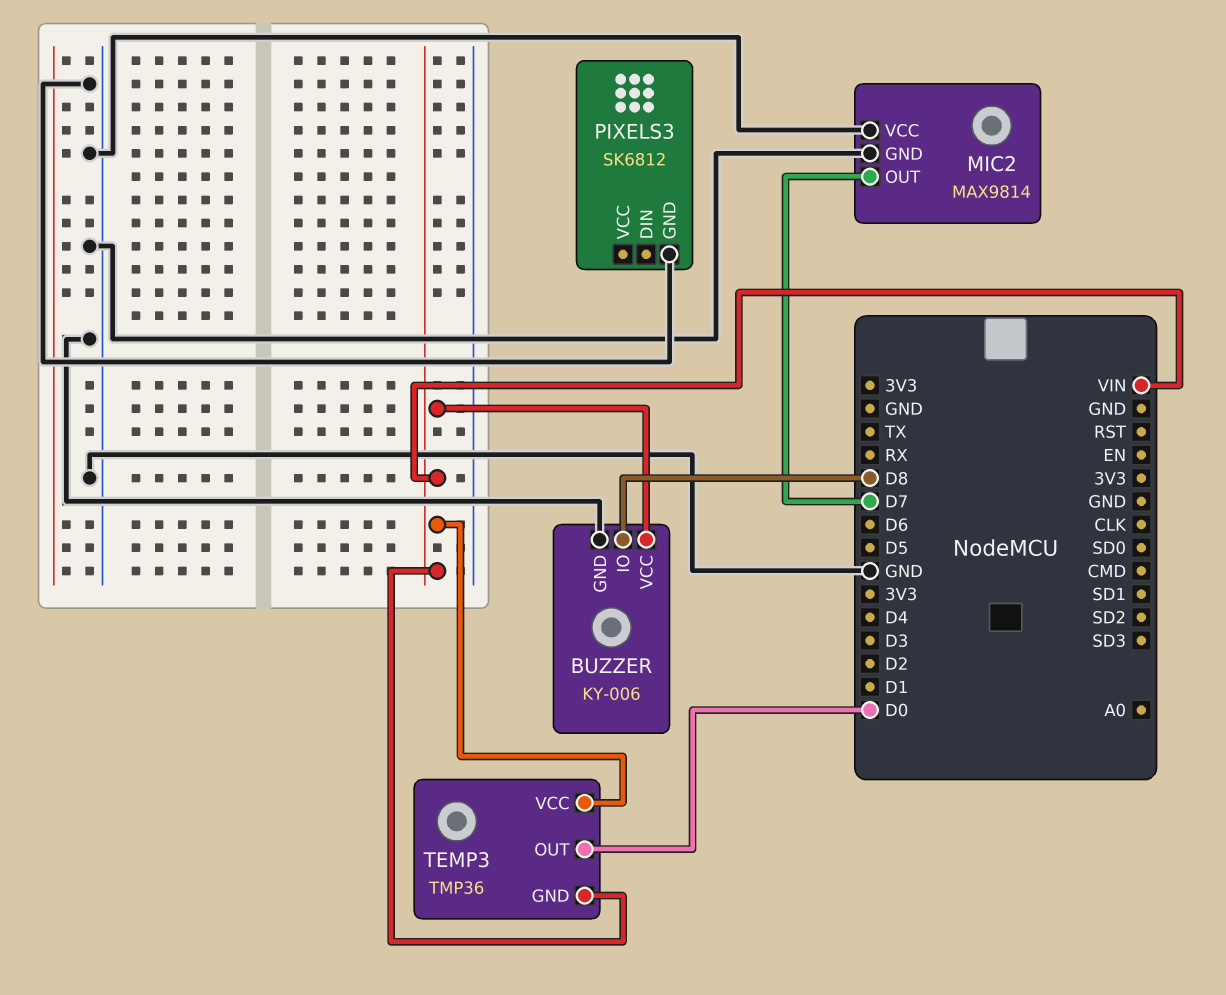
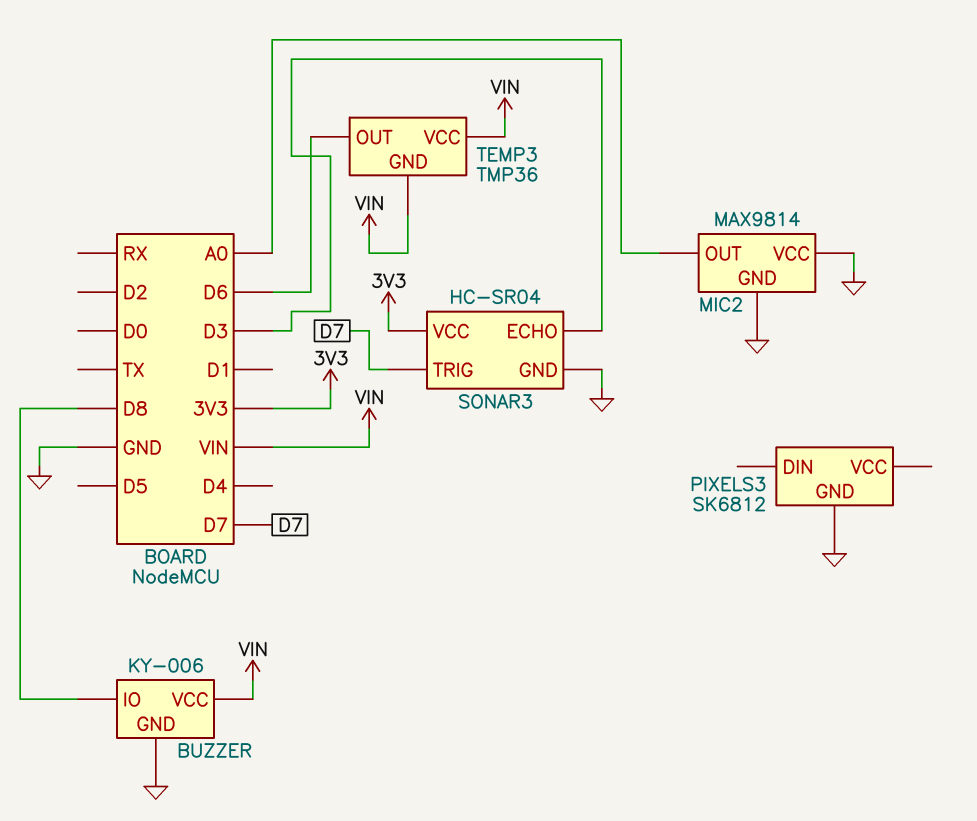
MIC2 pin OUT: D7 -> A0
SONAR3: none -> HC-SR04
SONAR3 pin ECHO: none -> D3
SONAR3 pin GND: none -> GND
SONAR3 pin TRIG: none -> D7
SONAR3 pin VCC: none -> 3V3
TEMP3 pin OUT: D0 -> D6

